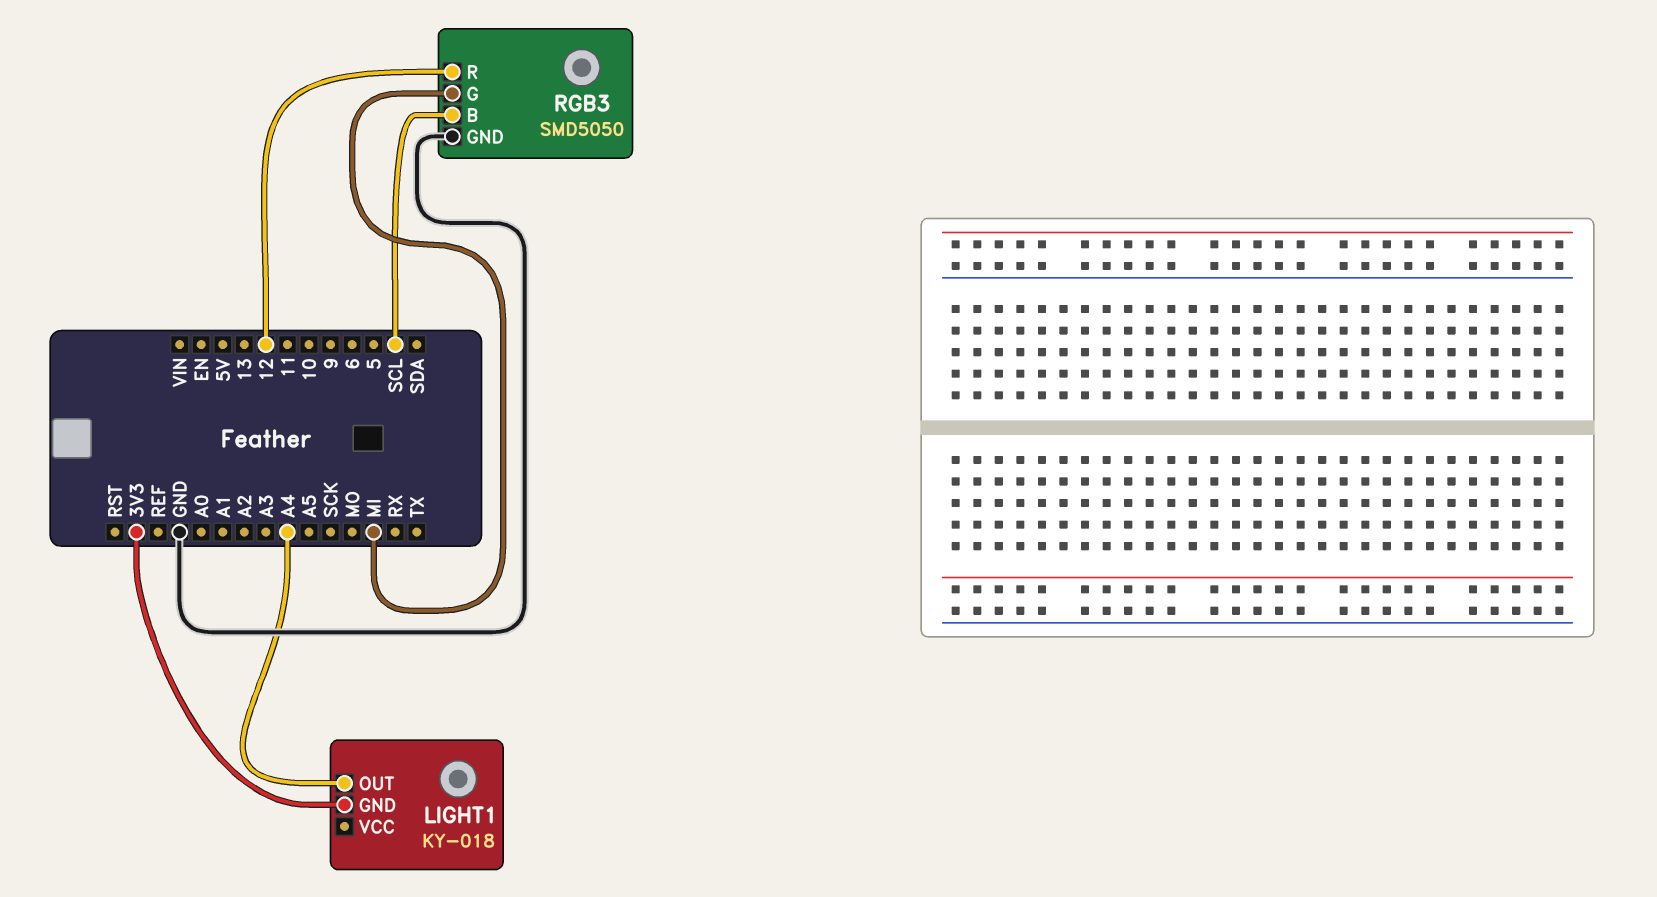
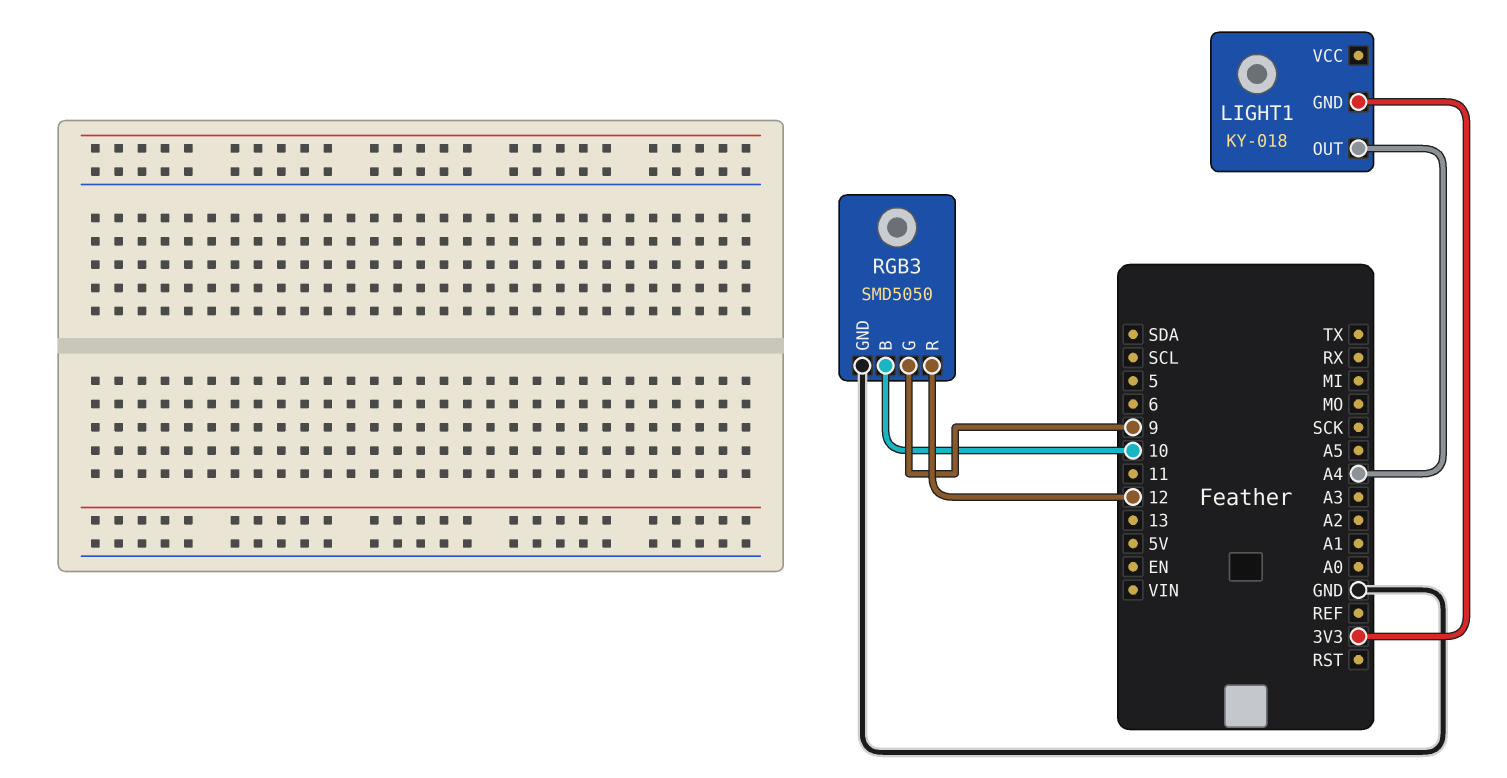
RGB3 pin B: SCL -> 10
RGB3 pin G: MI -> 9

